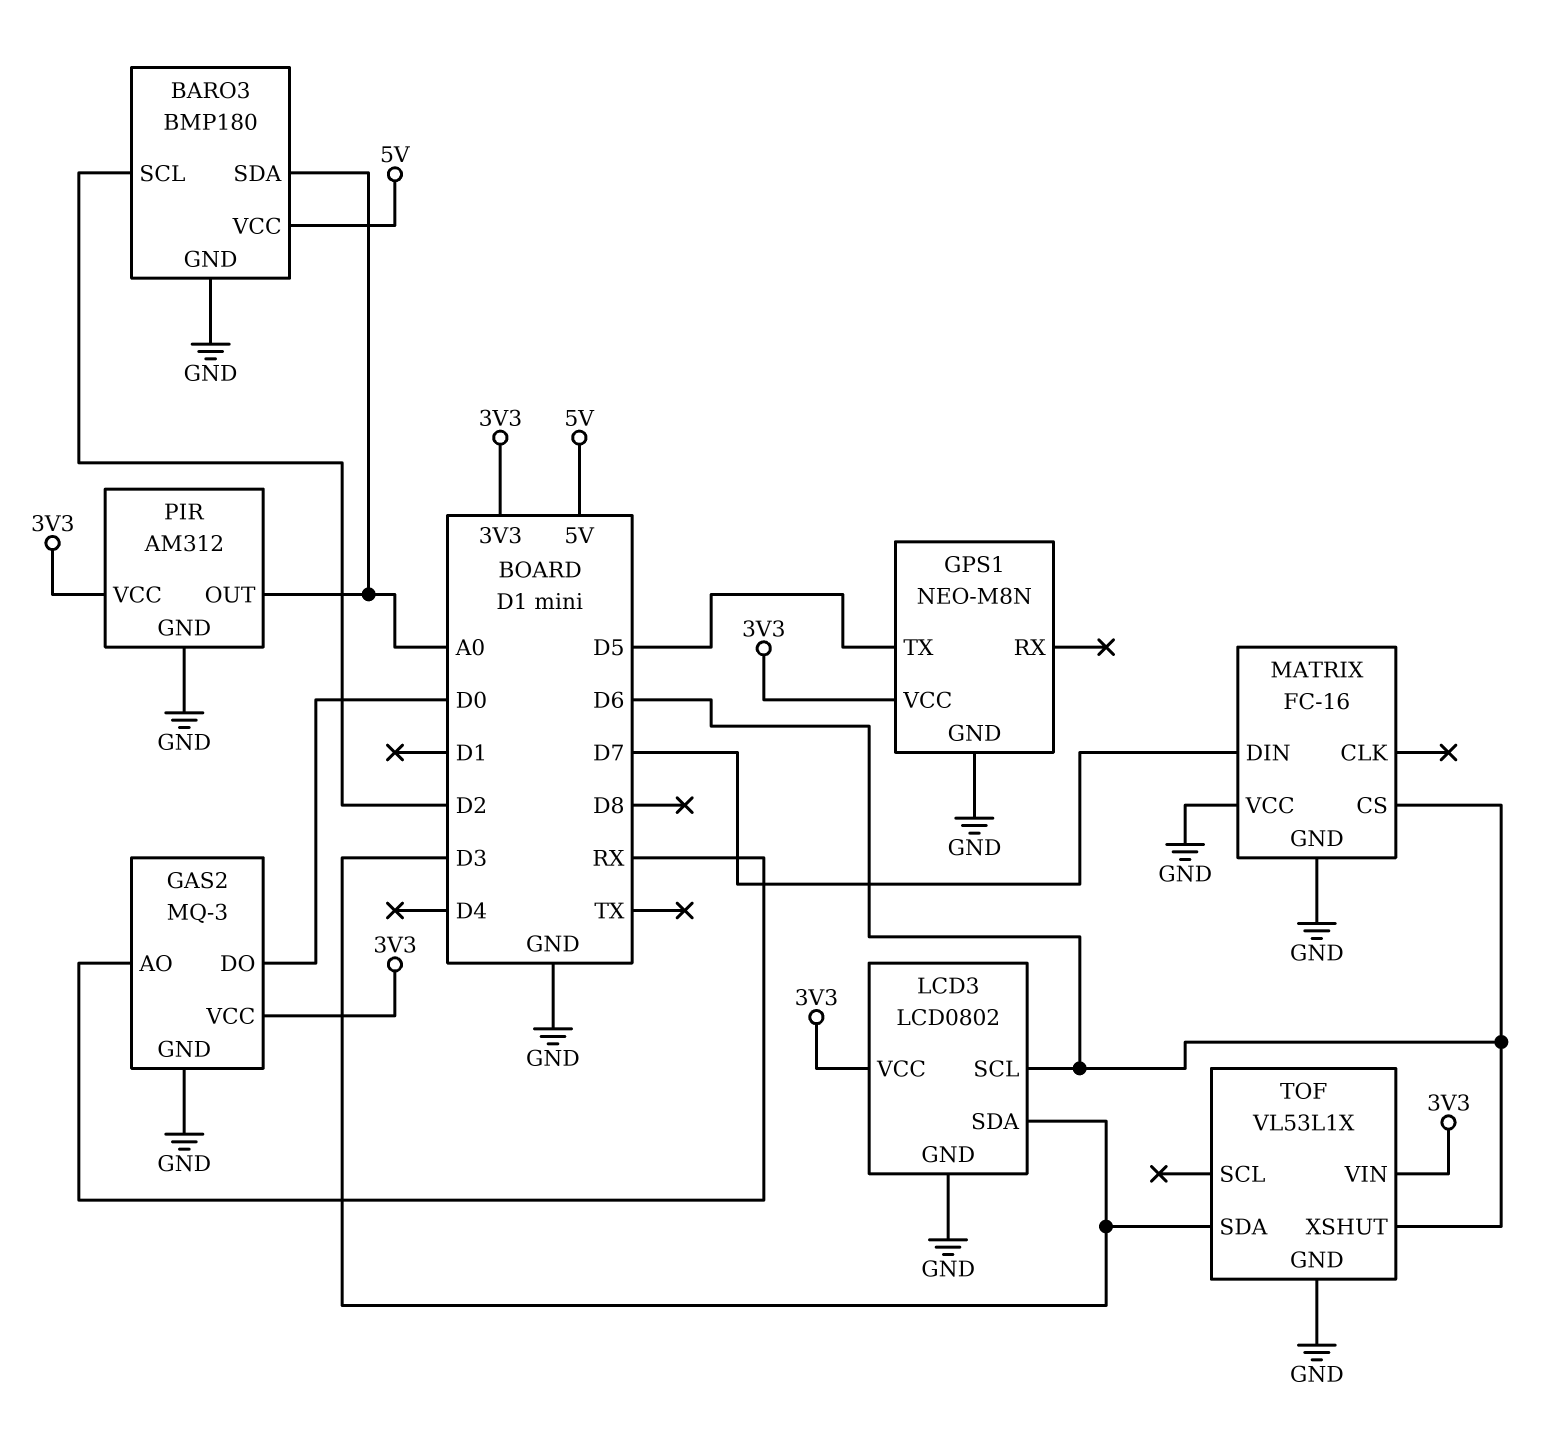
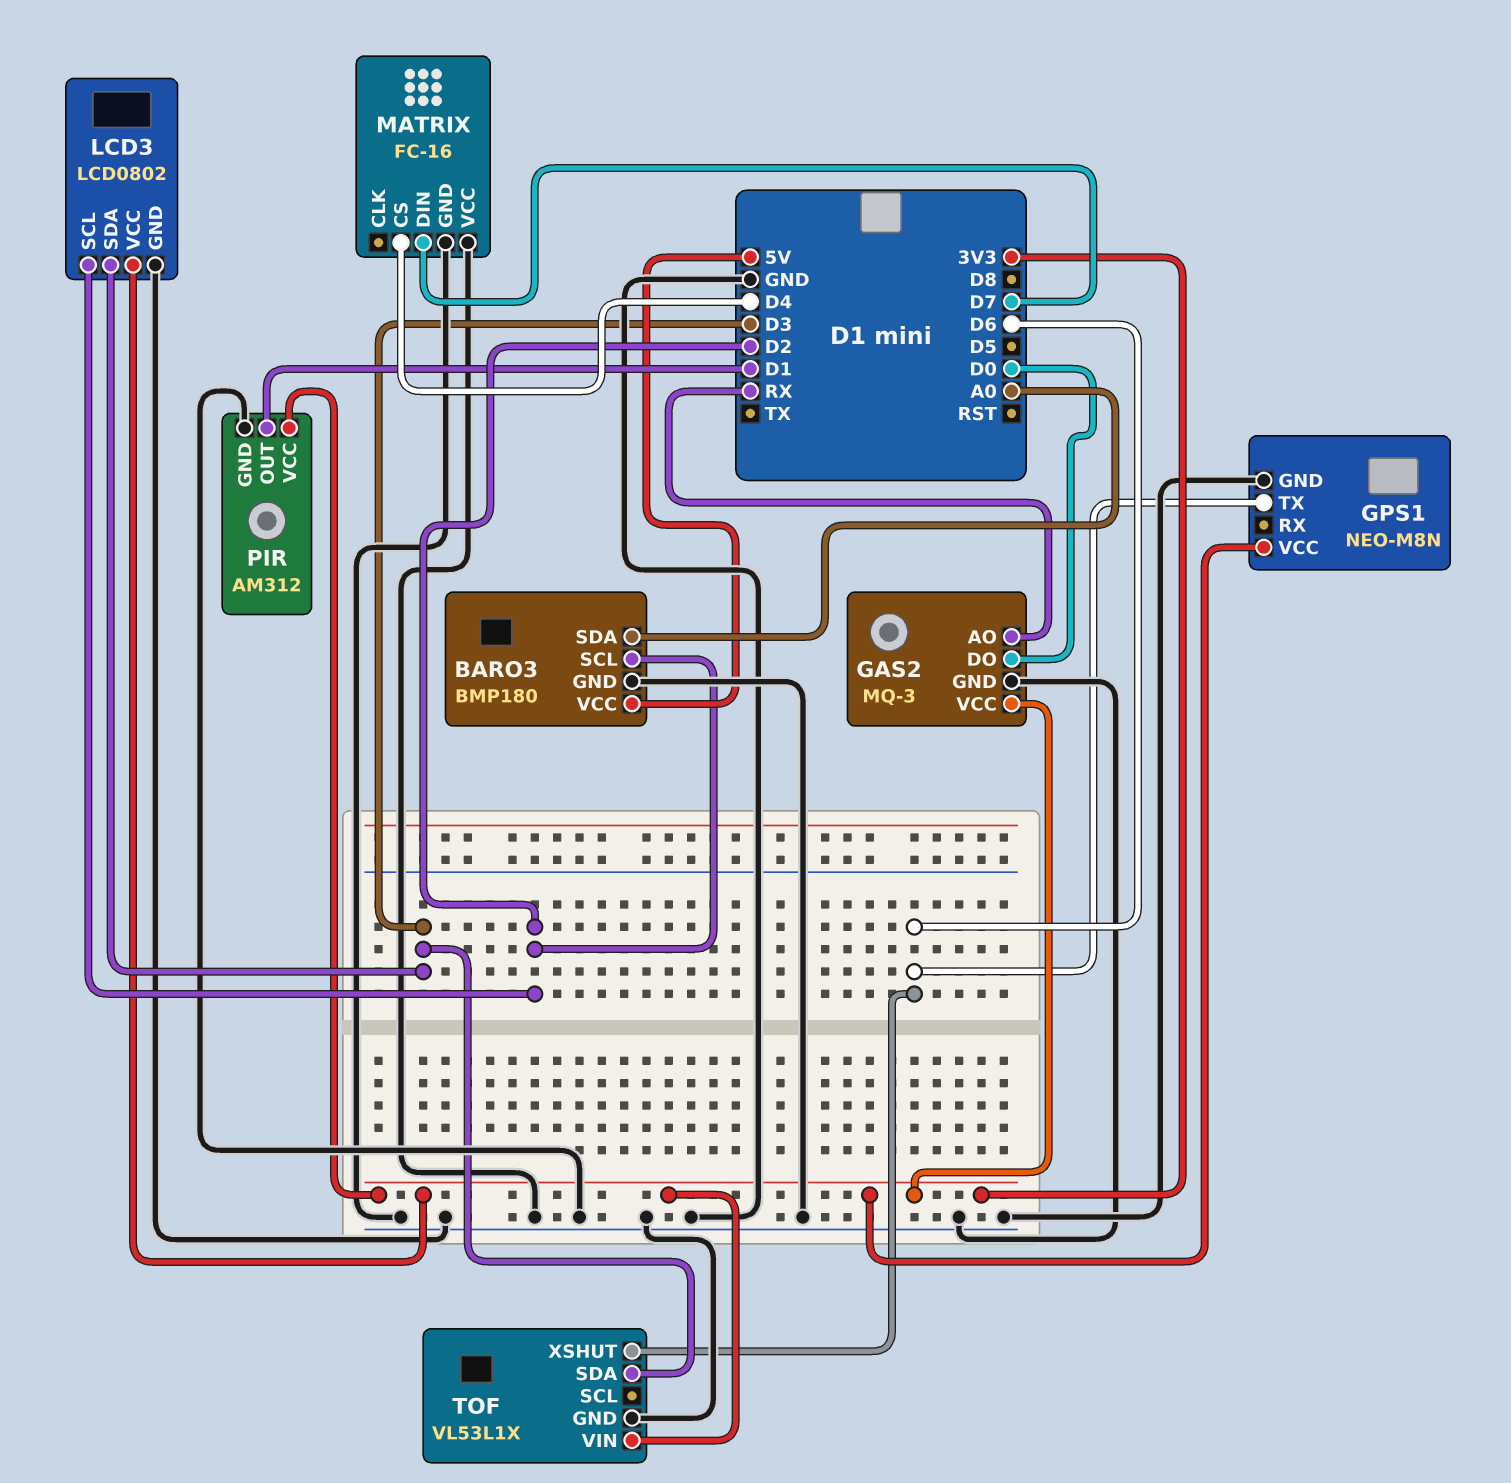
GPS1 pin TX: D5 -> D6
LCD3 pin SCL: D6 -> D2
MATRIX pin CS: D6 -> D4
PIR pin OUT: A0 -> D1

